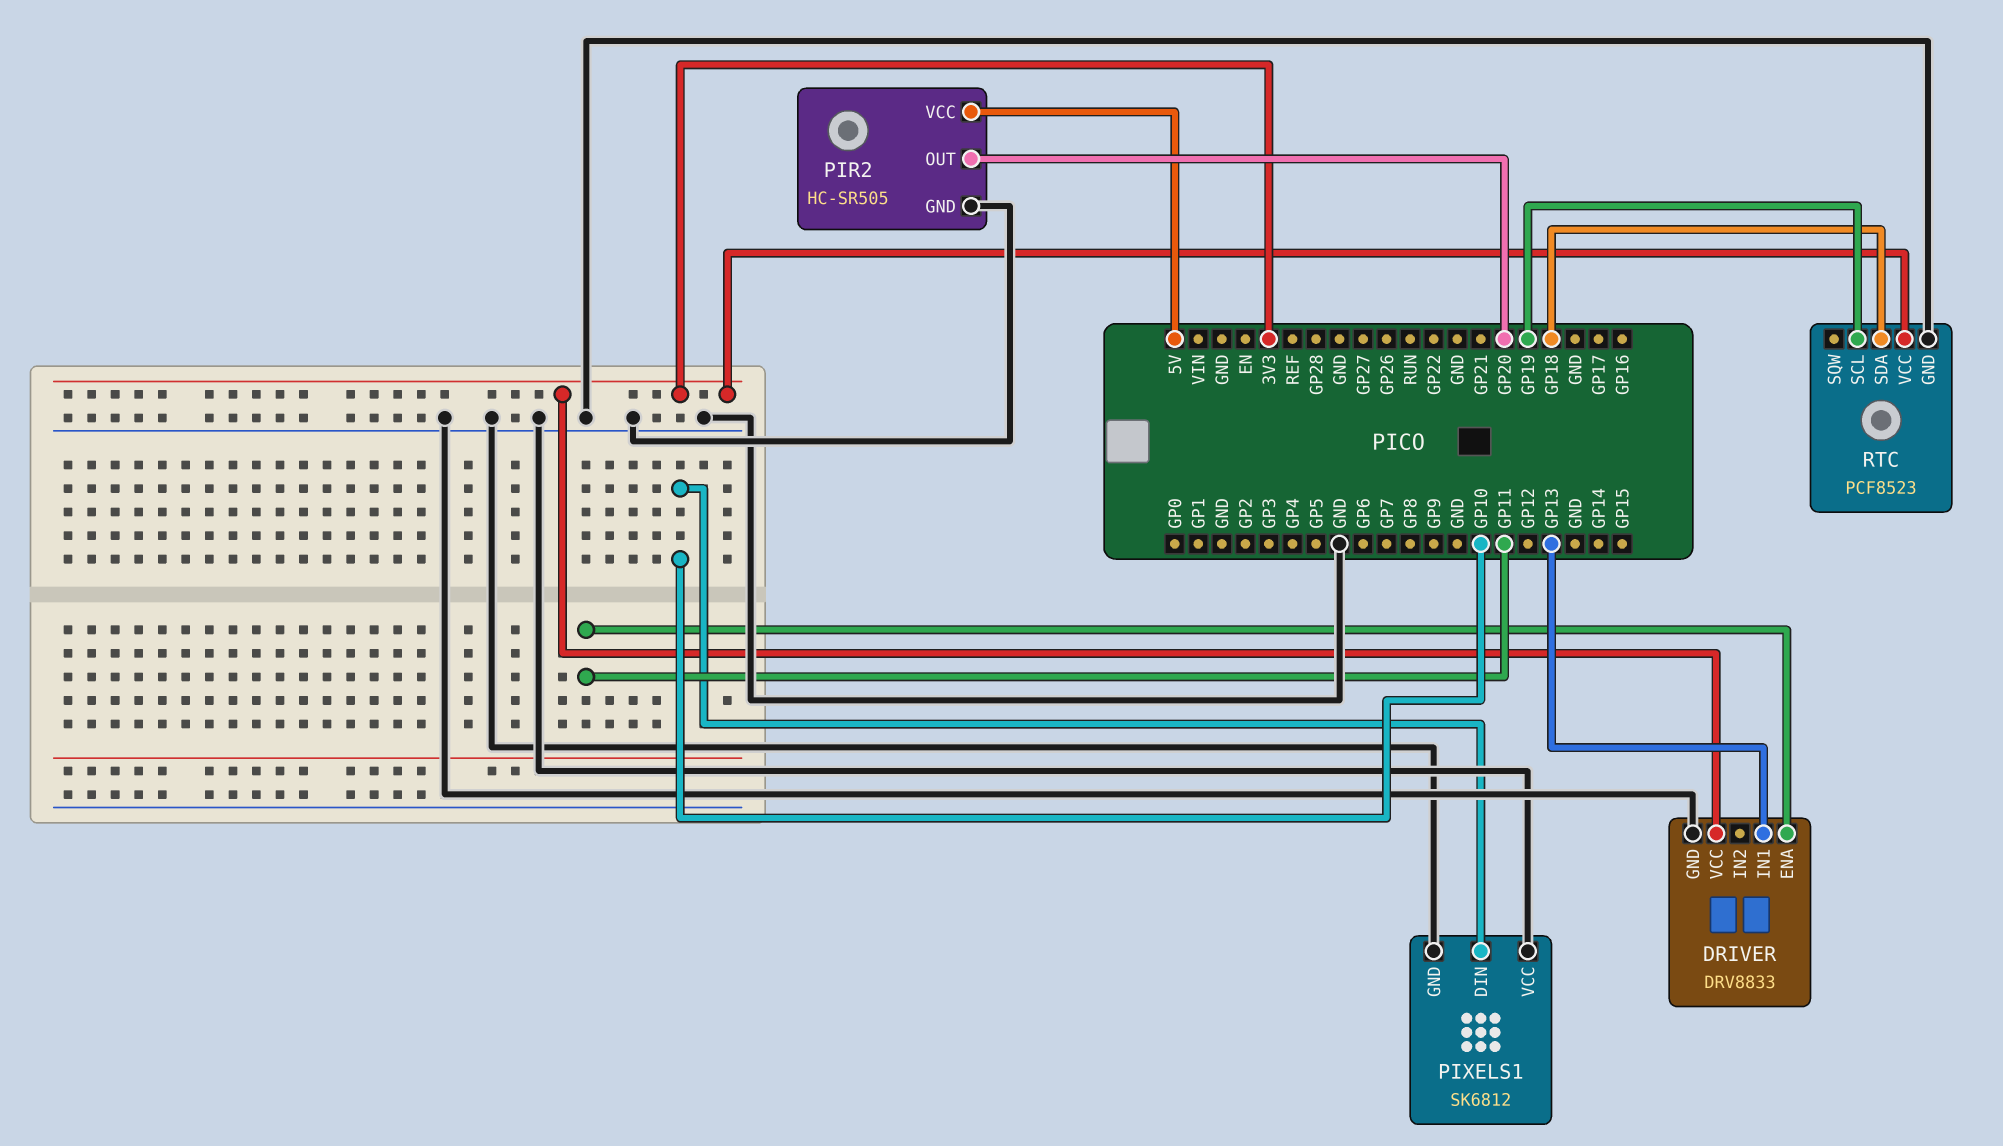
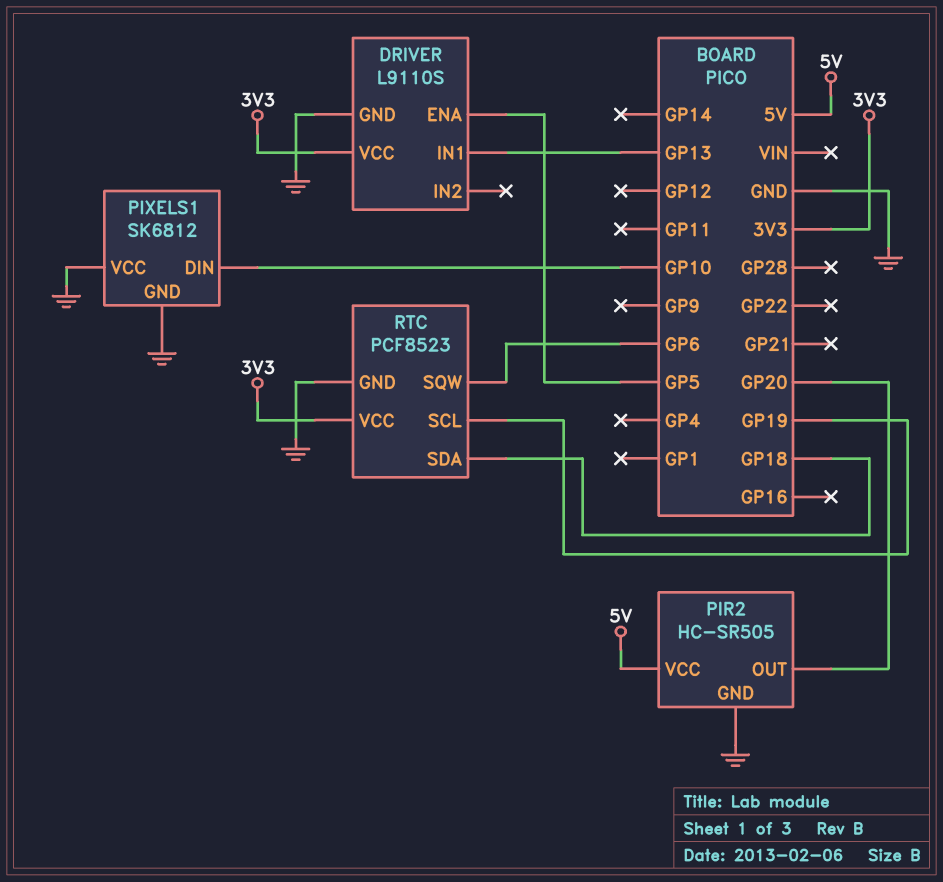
DRIVER: DRV8833 -> L9110S
DRIVER pin ENA: GP11 -> GP5
RTC pin SQW: none -> GP6

